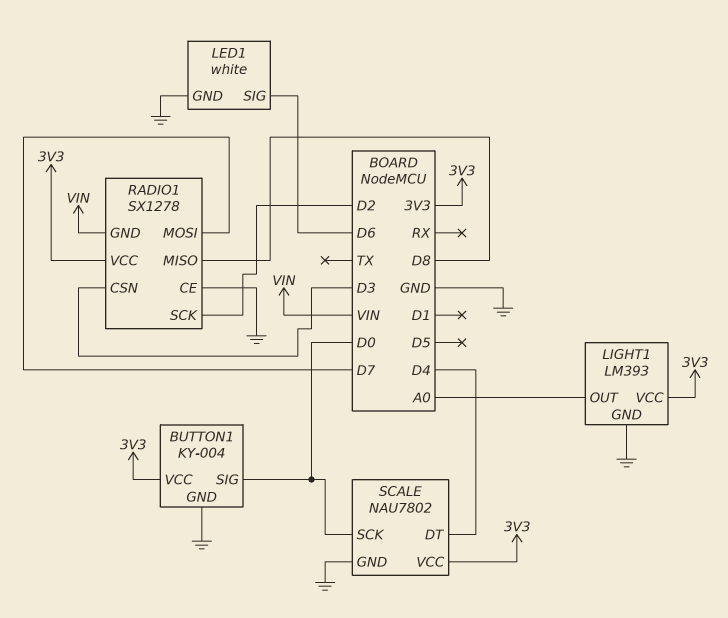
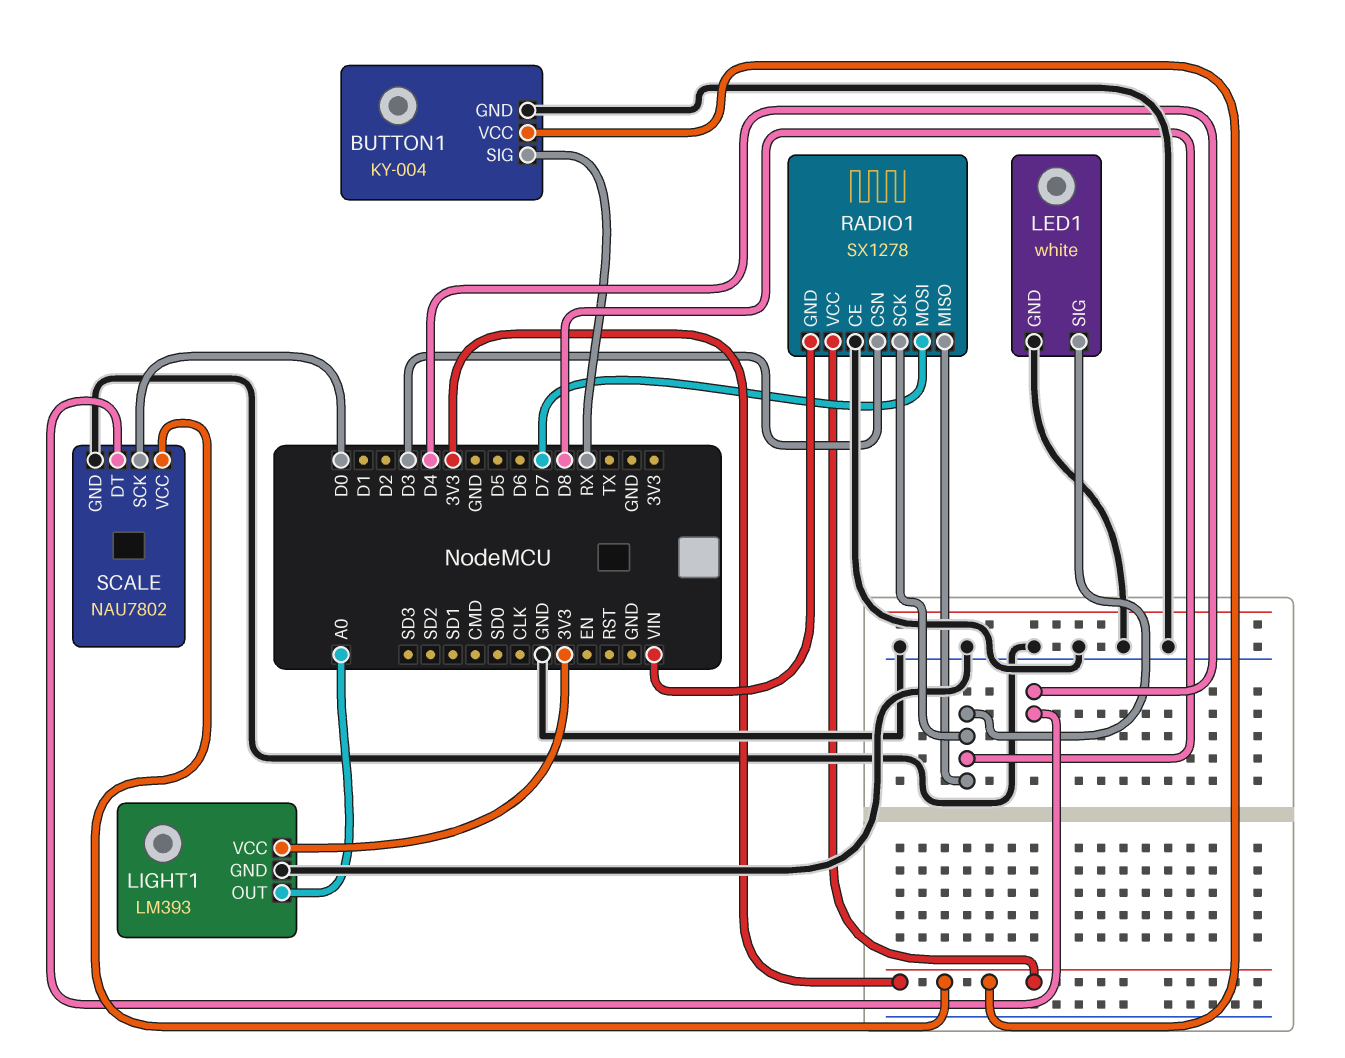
BUTTON1 pin SIG: D0 -> RX
LED1 pin SIG: D6 -> D8
RADIO1 pin SCK: D2 -> D8

